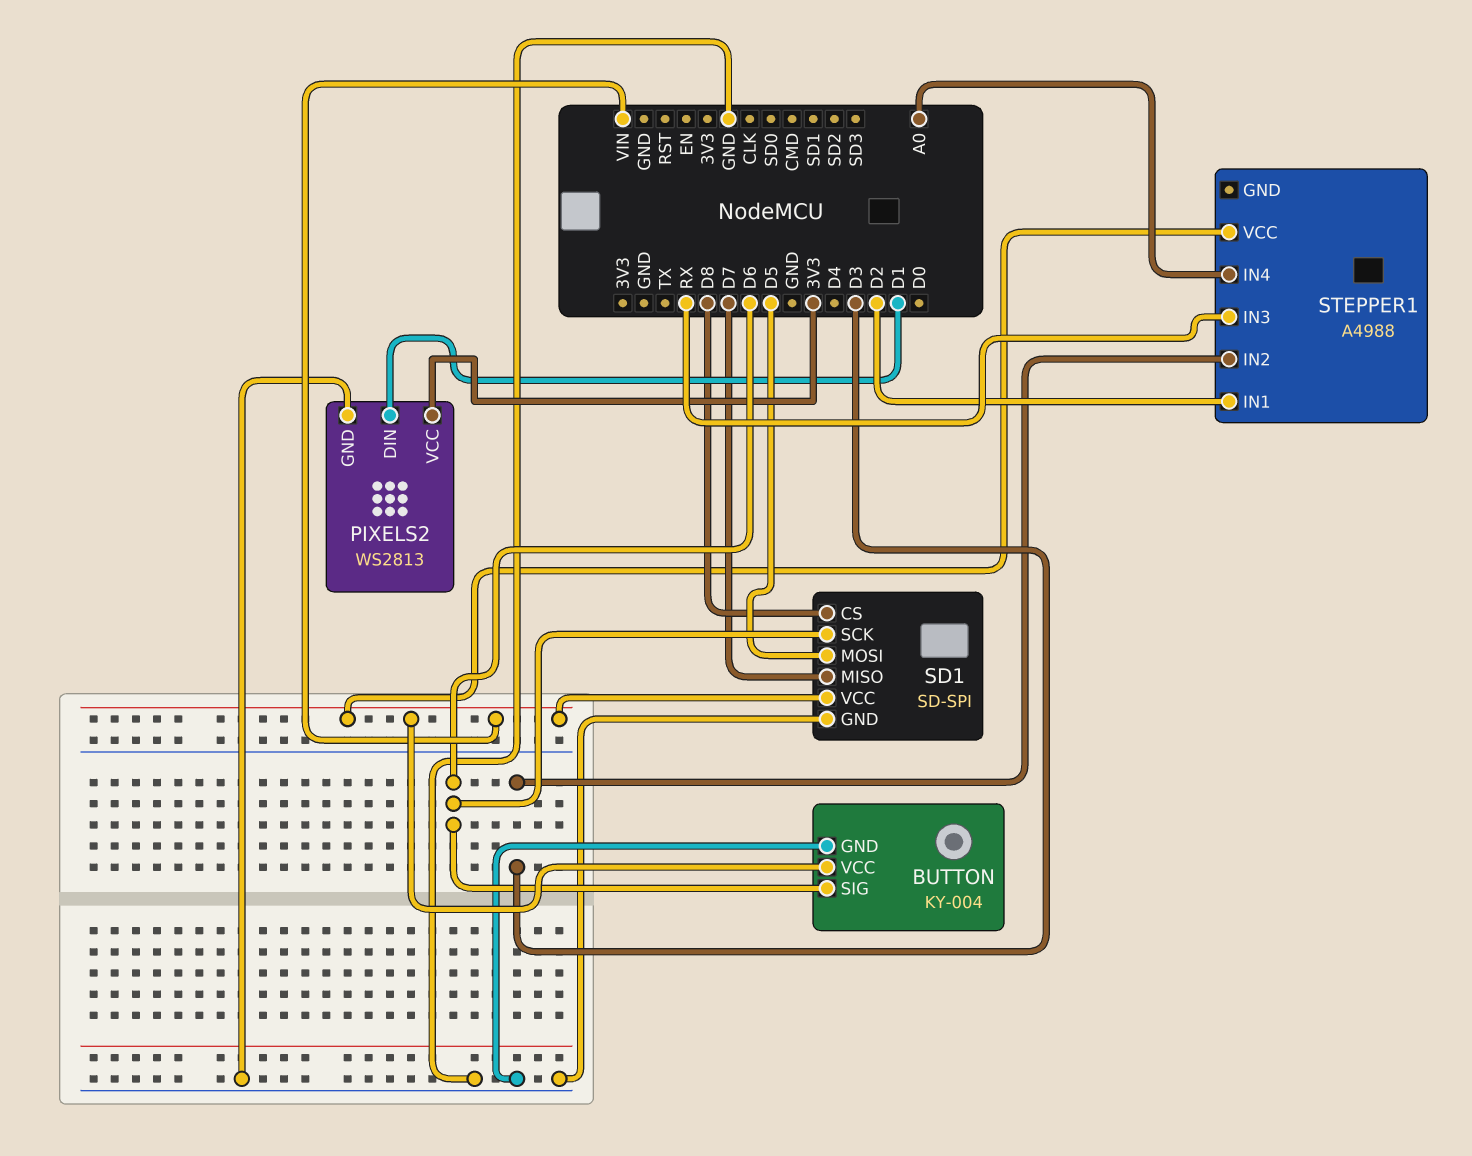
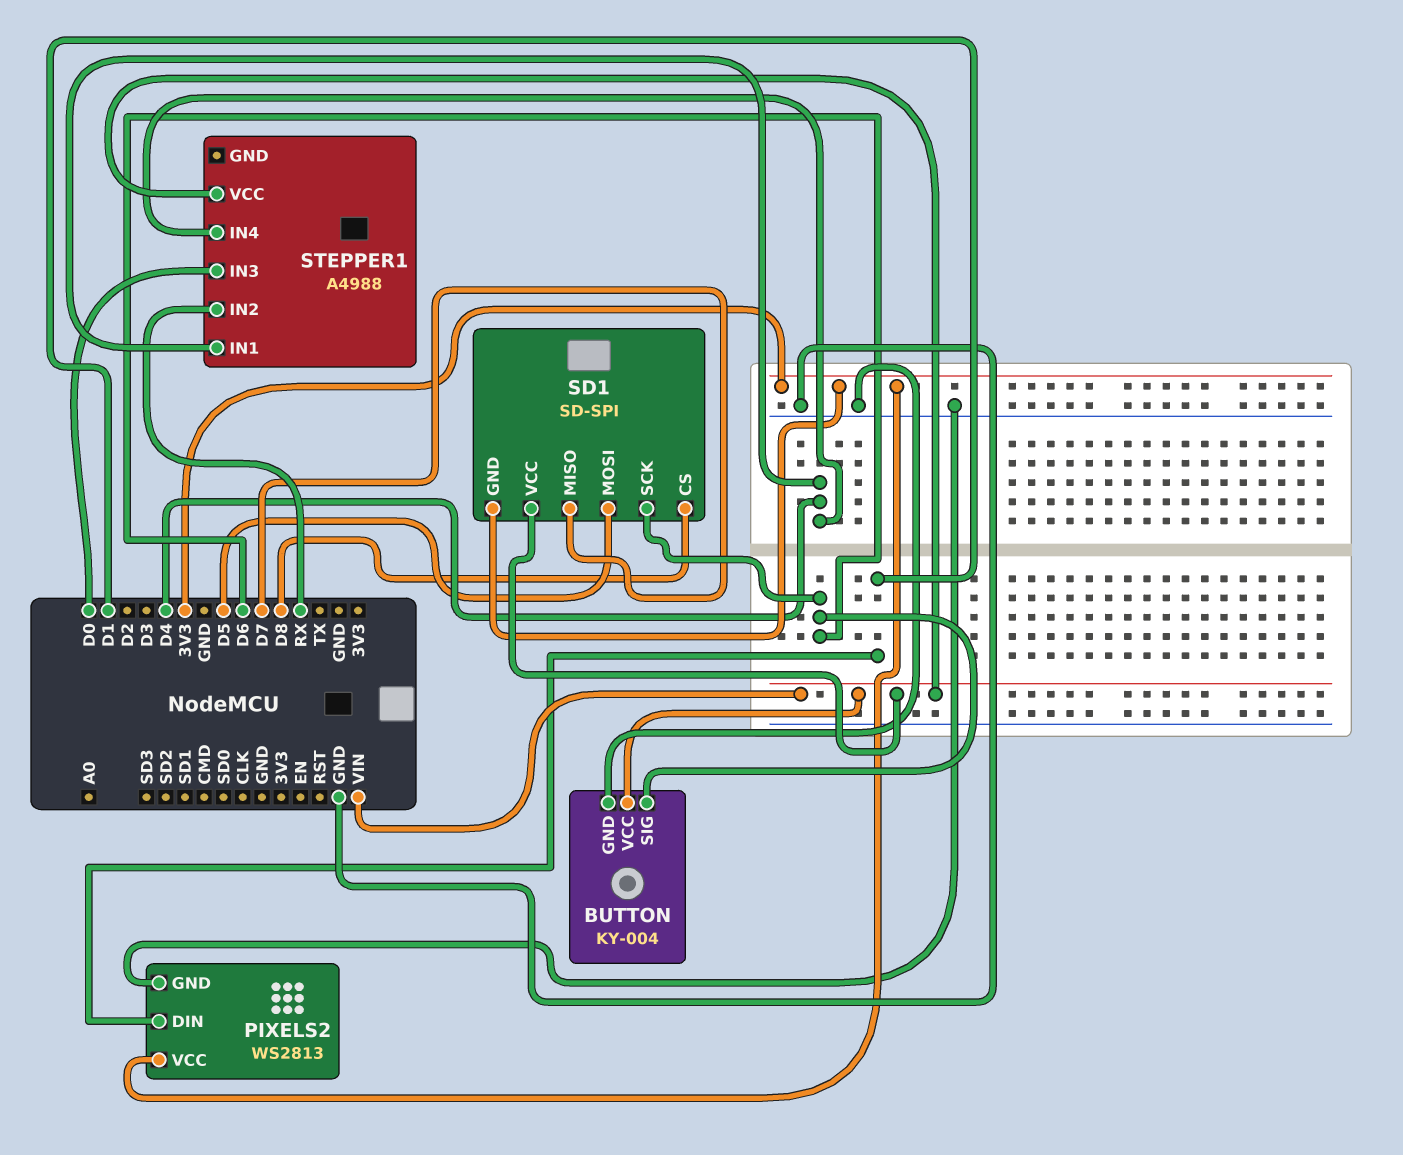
SD1 pin GND: GND -> 3V3
STEPPER1 pin IN1: D2 -> D4
STEPPER1 pin IN2: D3 -> RX
STEPPER1 pin IN3: RX -> D0
STEPPER1 pin IN4: A0 -> D4

